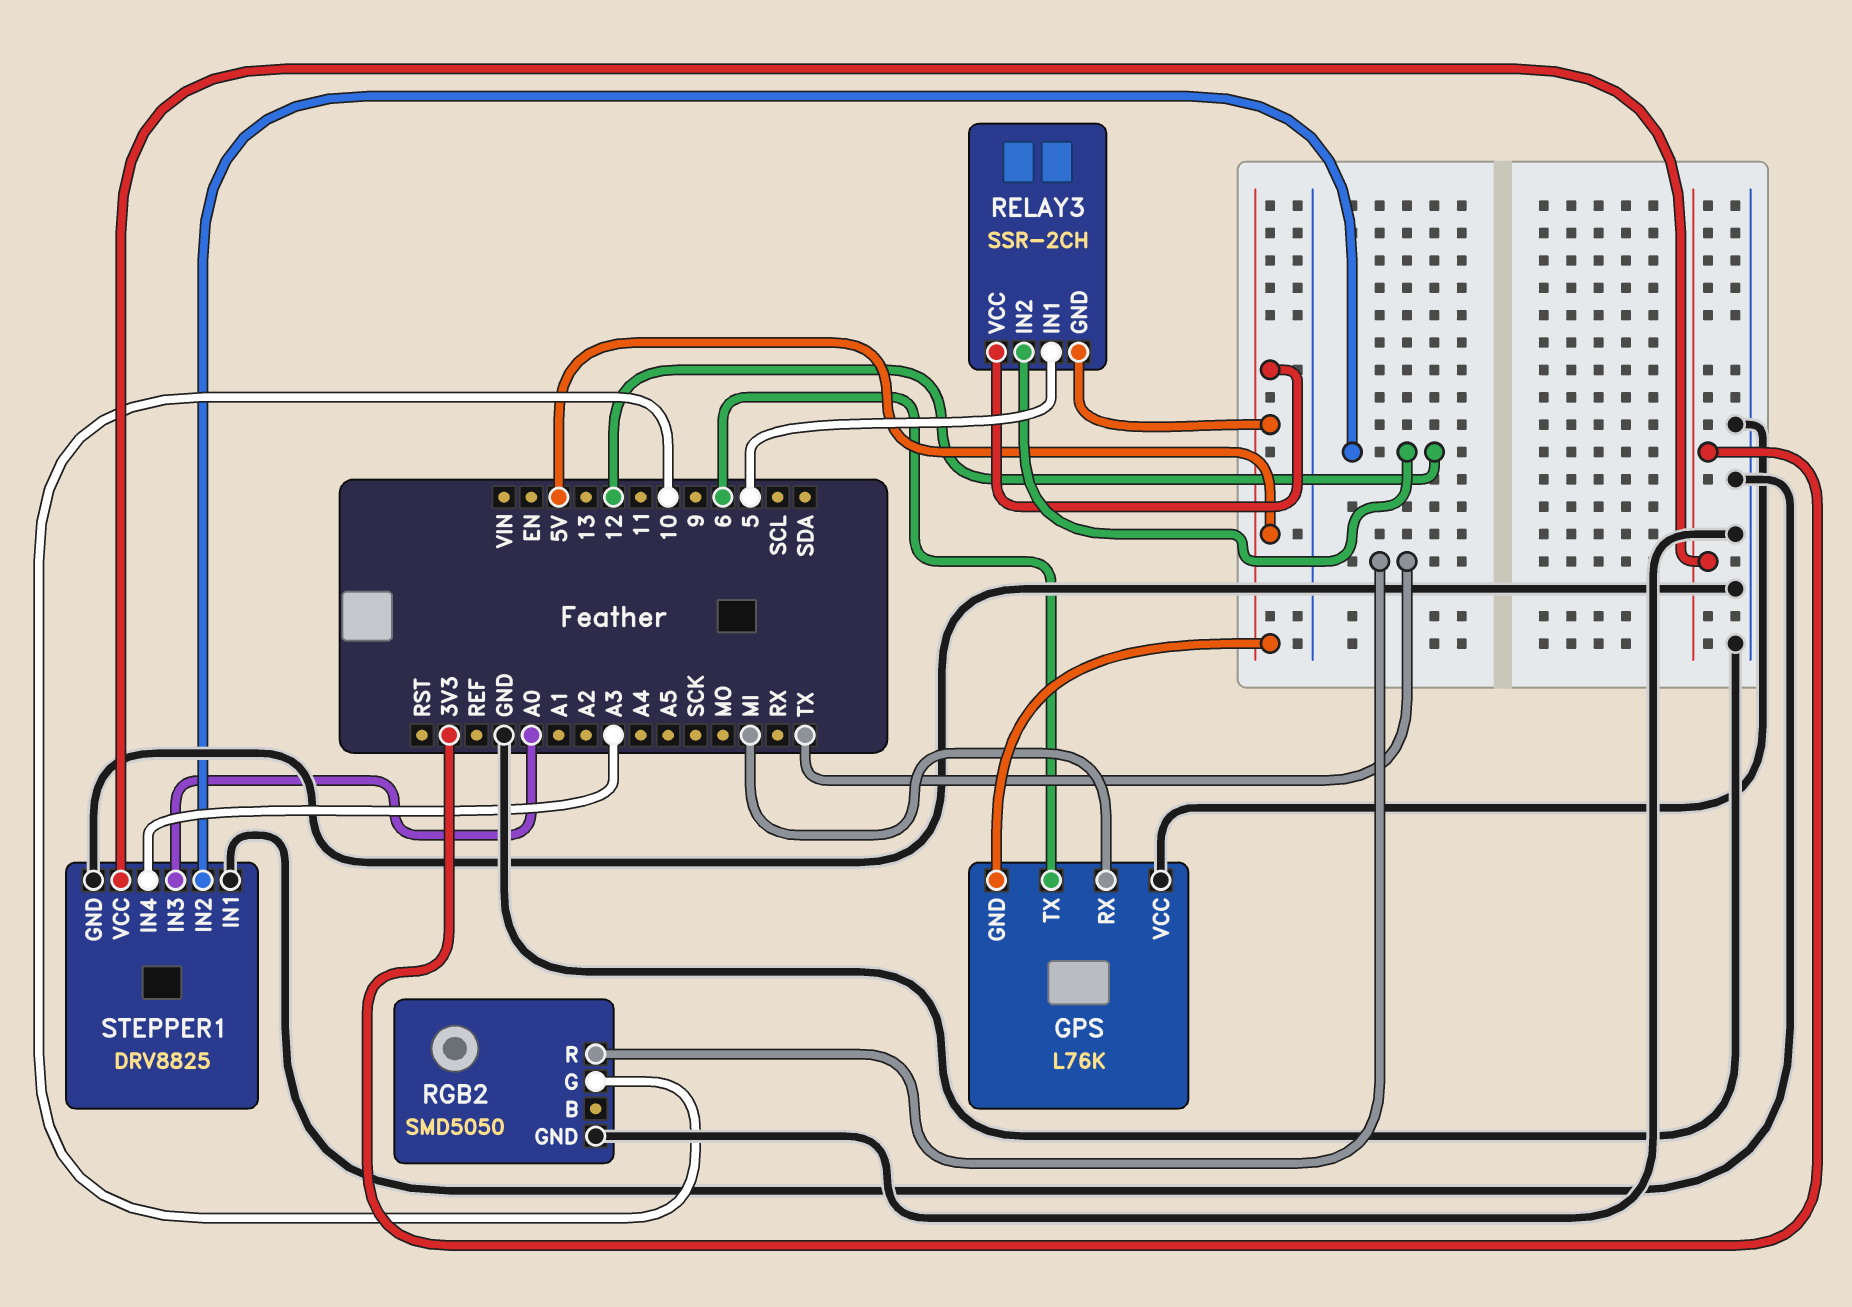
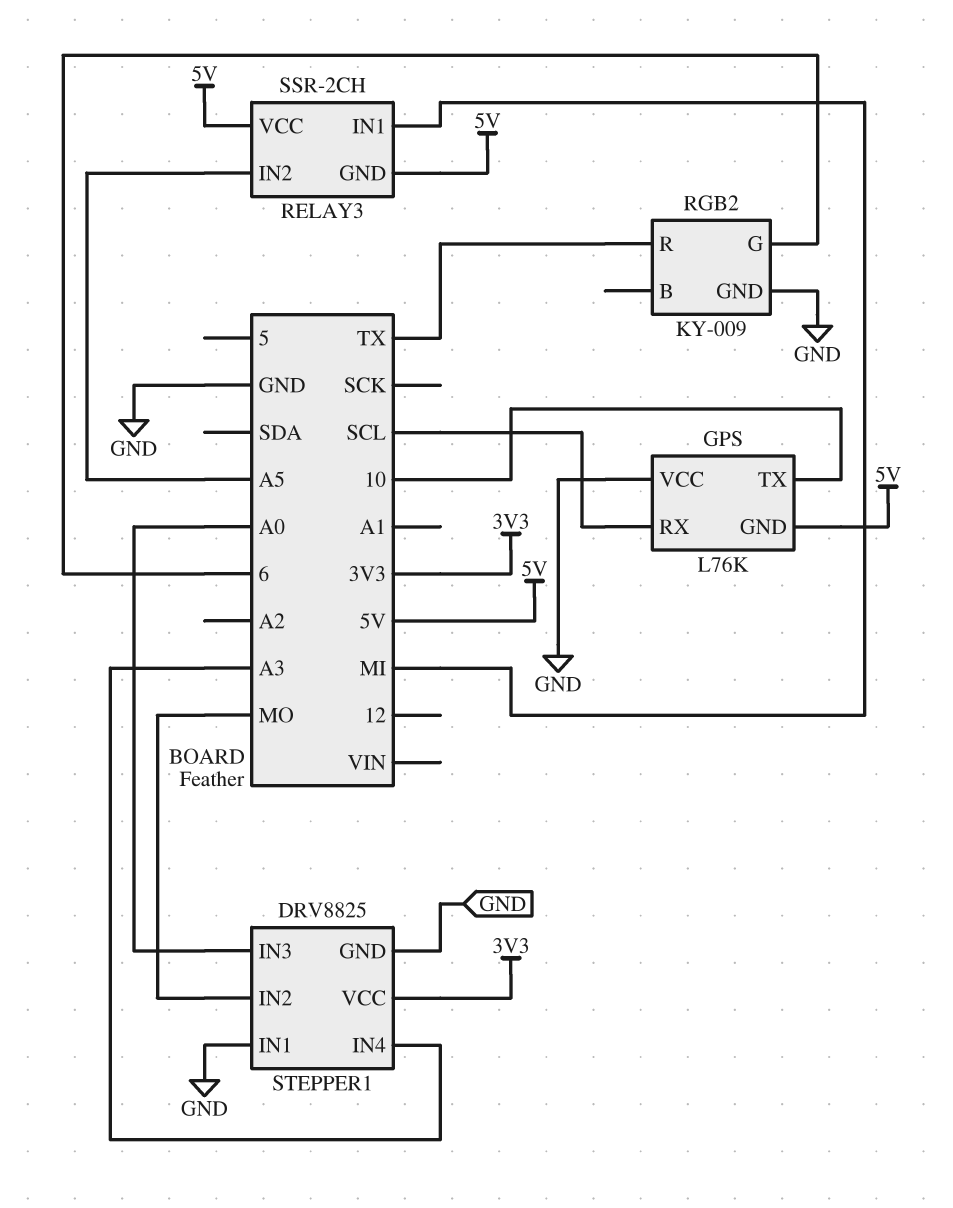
GPS pin RX: MI -> SCL
GPS pin TX: 6 -> 10
RELAY3 pin IN1: 5 -> MI
RELAY3 pin IN2: 12 -> A5
RGB2: SMD5050 -> KY-009
RGB2 pin G: 10 -> 6
STEPPER1 pin IN2: 12 -> MO

